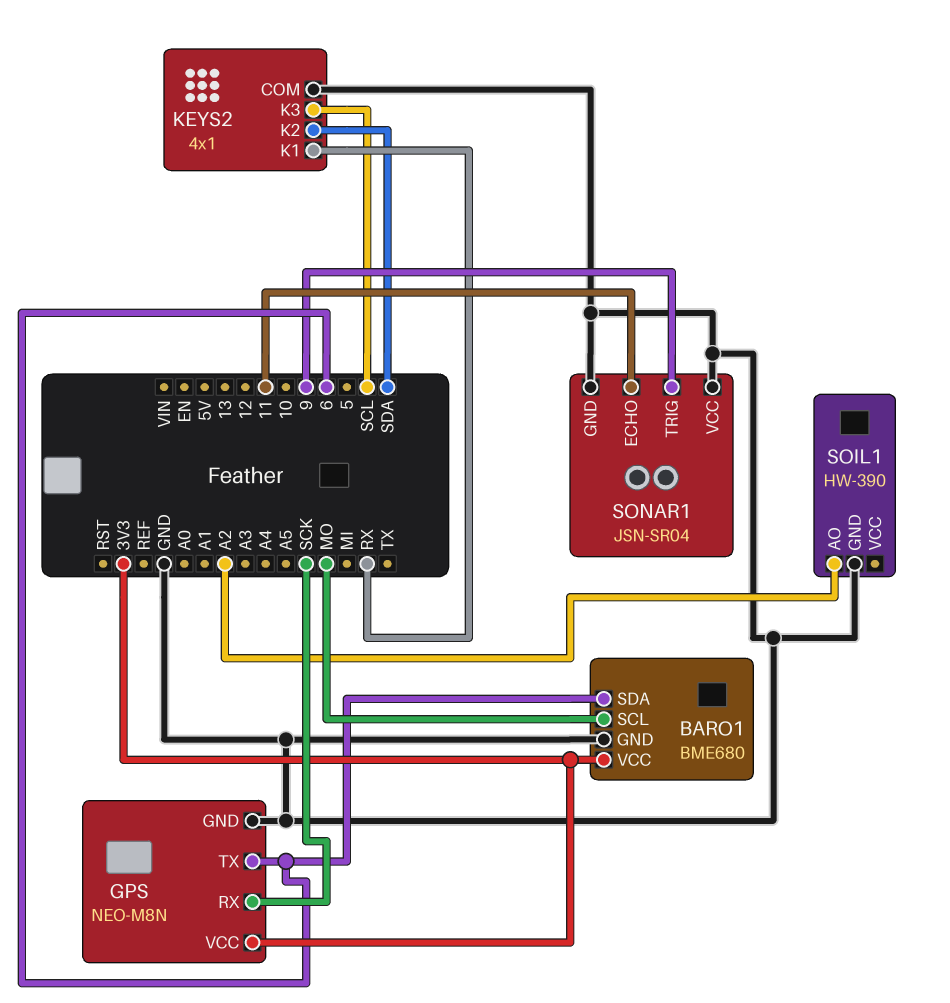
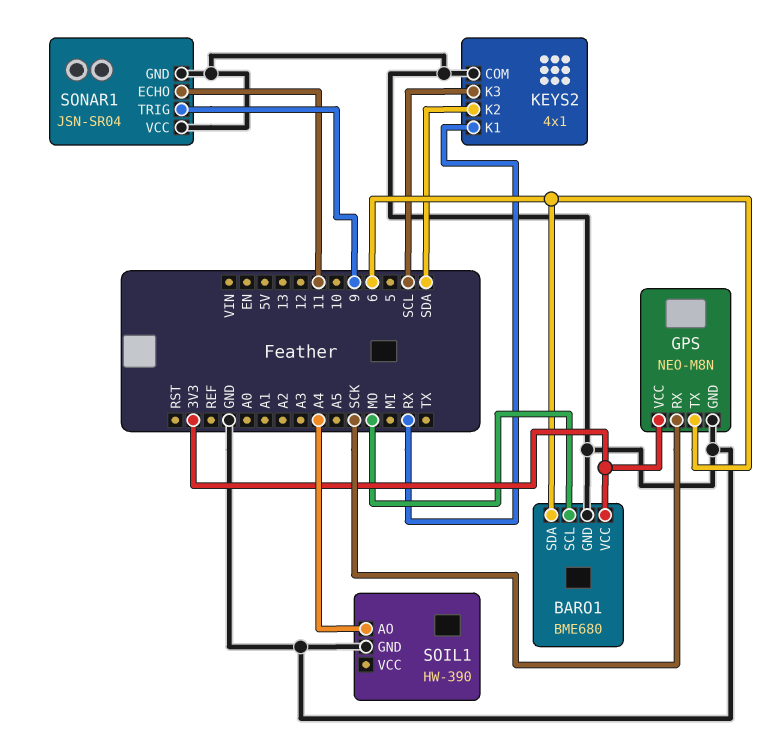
SOIL1 pin AO: A2 -> A4

